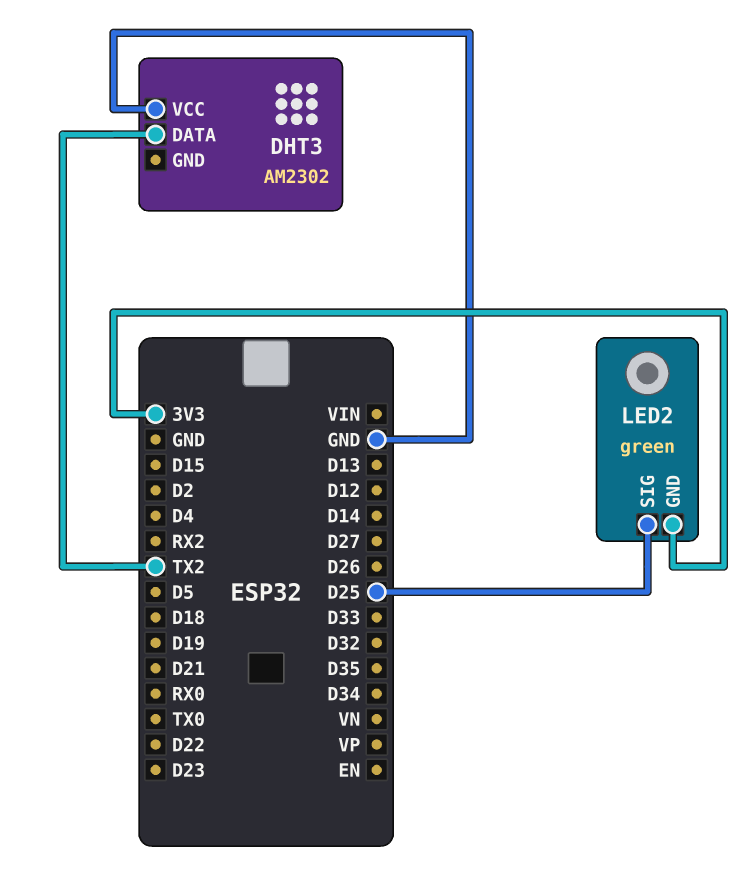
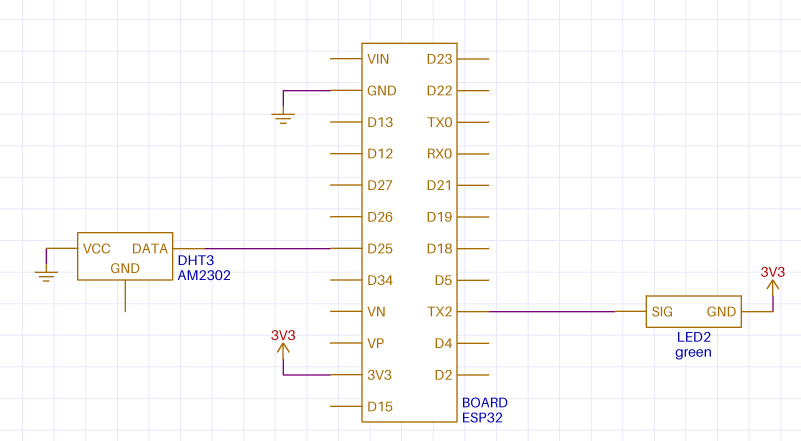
DHT3 pin DATA: TX2 -> D25
LED2 pin SIG: D25 -> TX2

